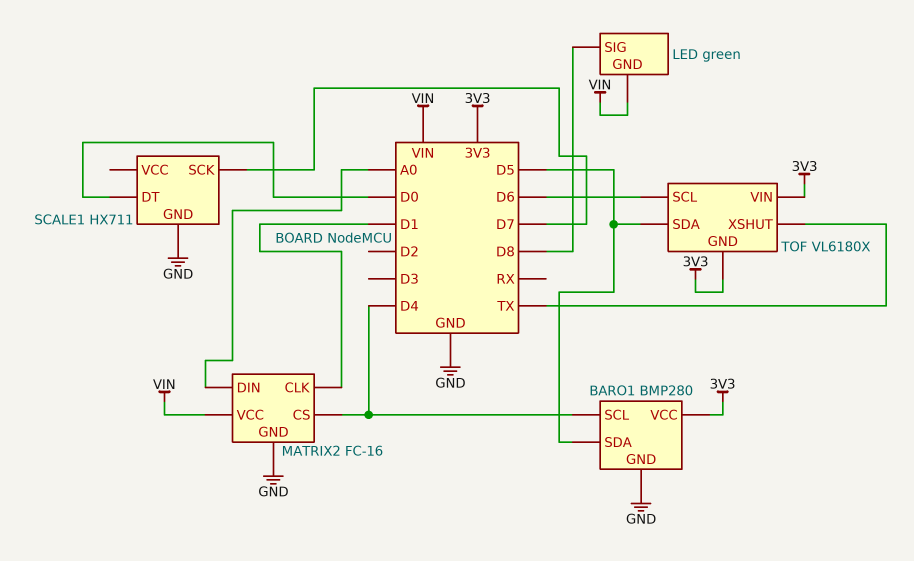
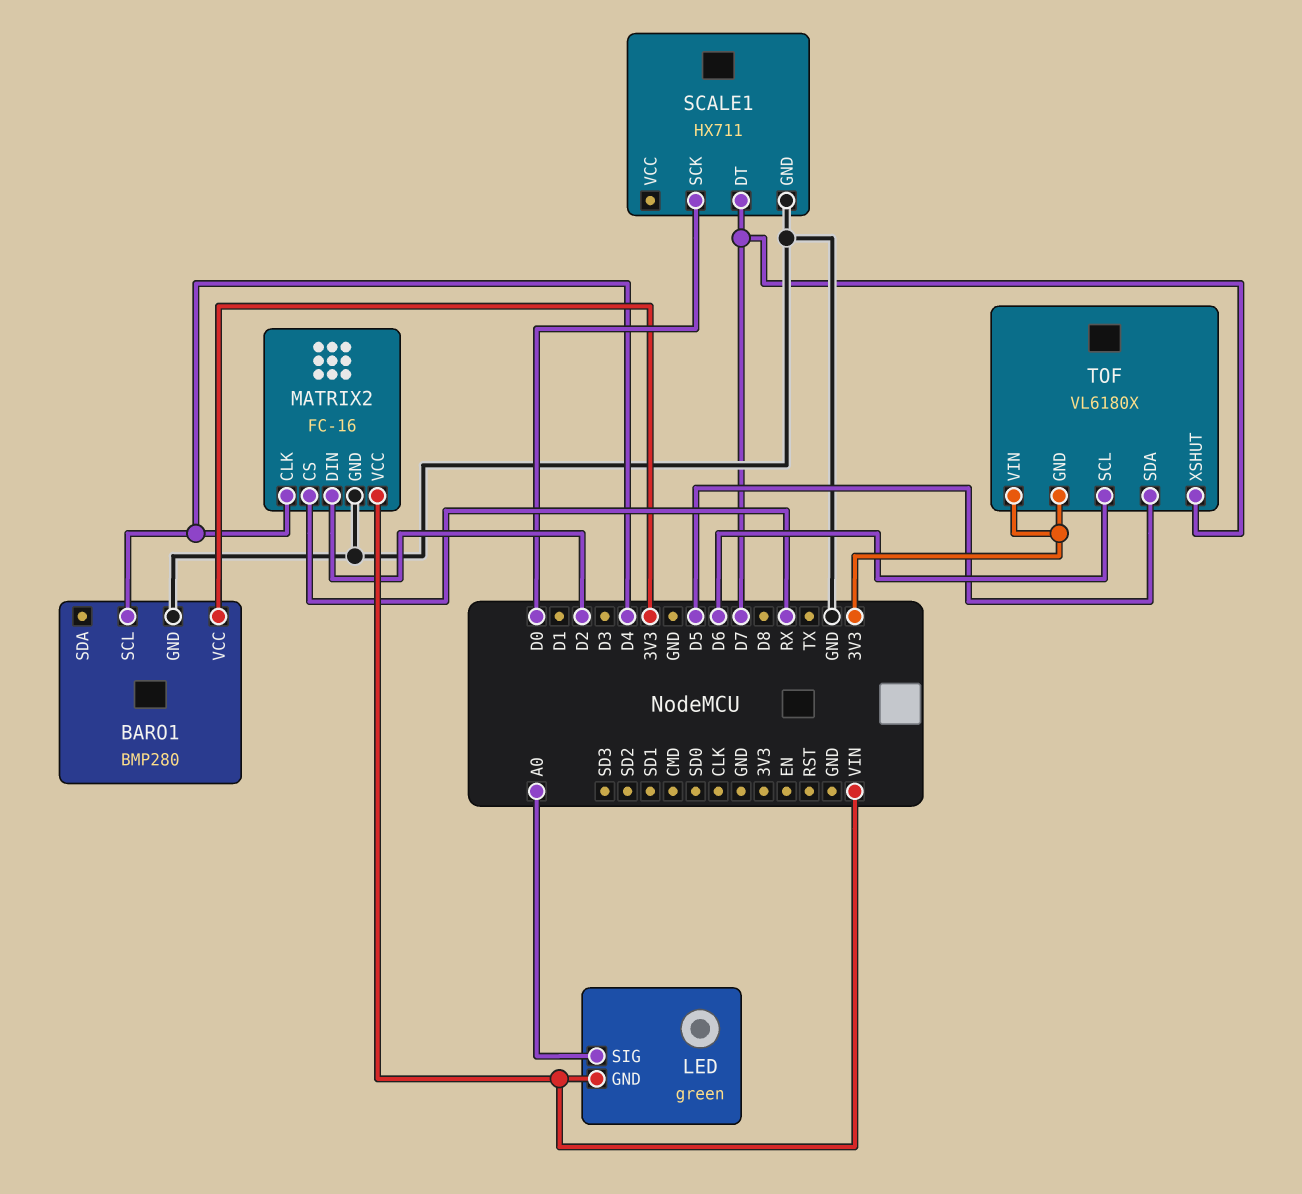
BARO1 pin SDA: D5 -> none
LED pin SIG: D8 -> A0
MATRIX2 pin CLK: D1 -> D4
MATRIX2 pin CS: D4 -> RX
MATRIX2 pin DIN: A0 -> D2
SCALE1 pin DT: D0 -> D7
SCALE1 pin SCK: D7 -> D0
TOF pin XSHUT: TX -> D7

